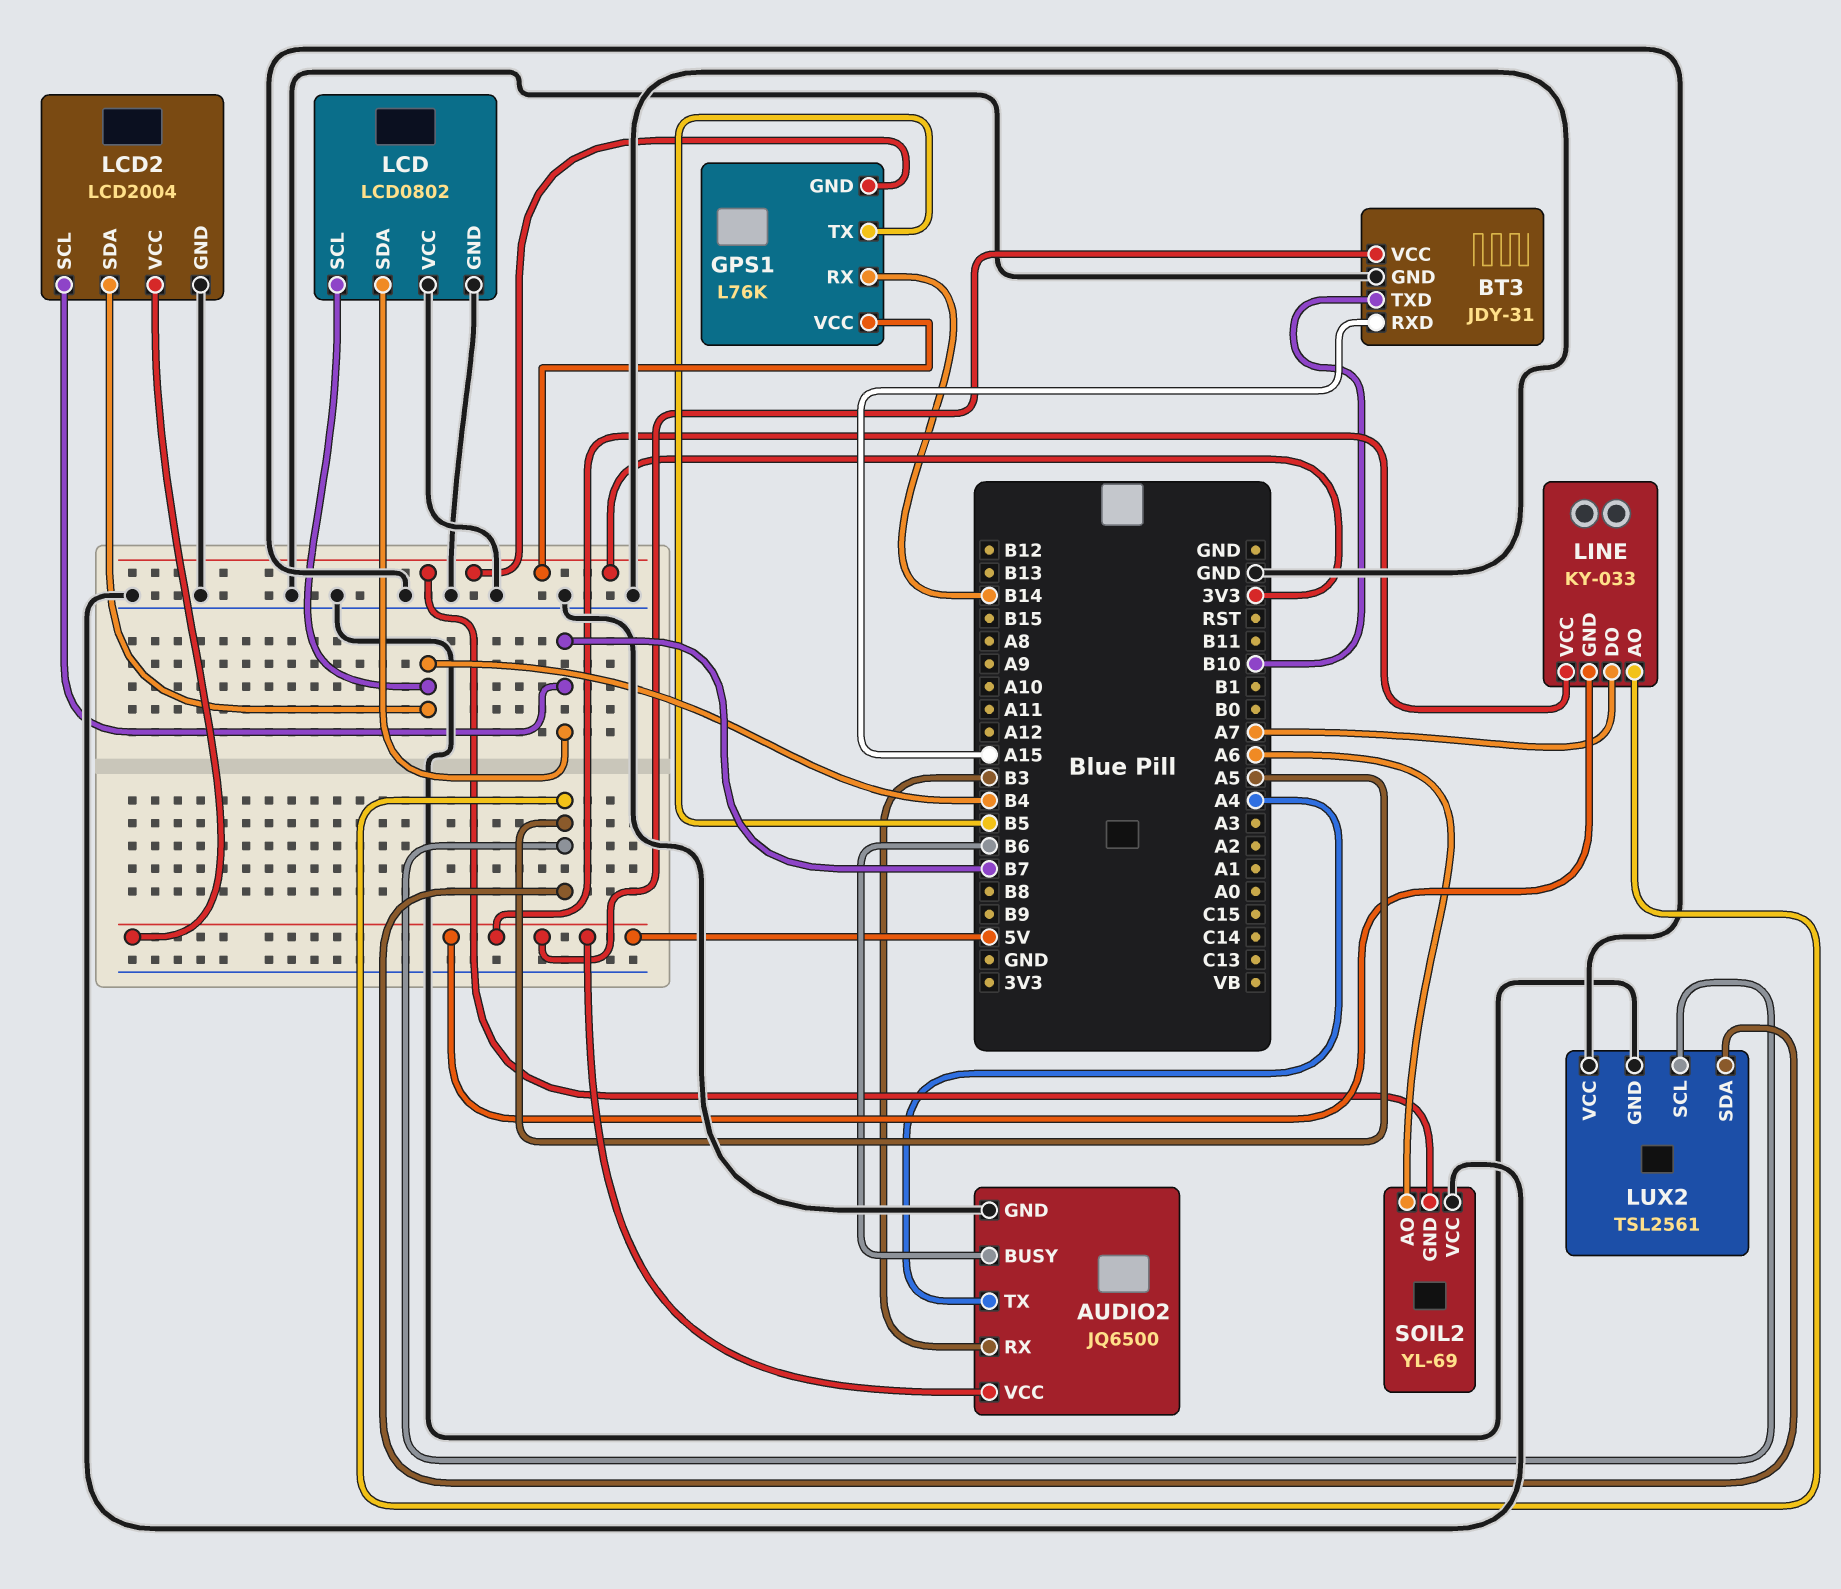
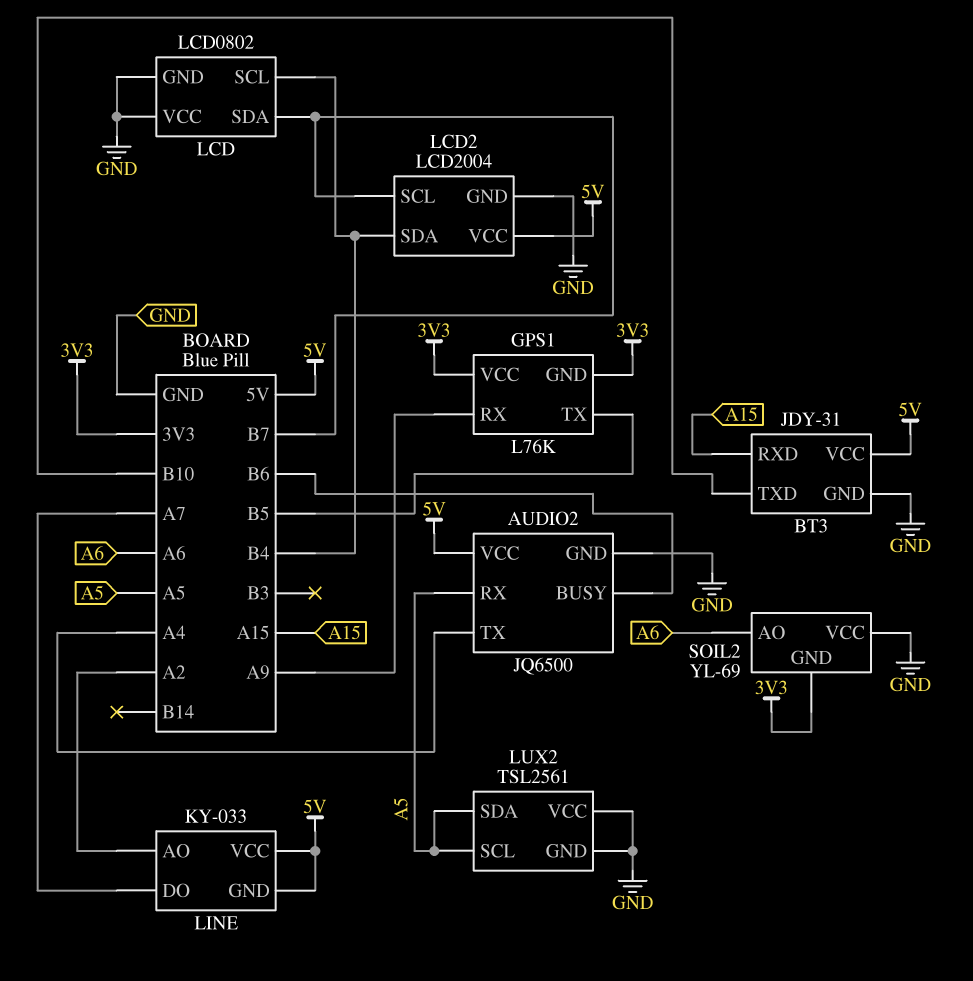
AUDIO2 pin RX: B3 -> A5
GPS1 pin RX: B14 -> A9
LINE pin AO: A5 -> A2

